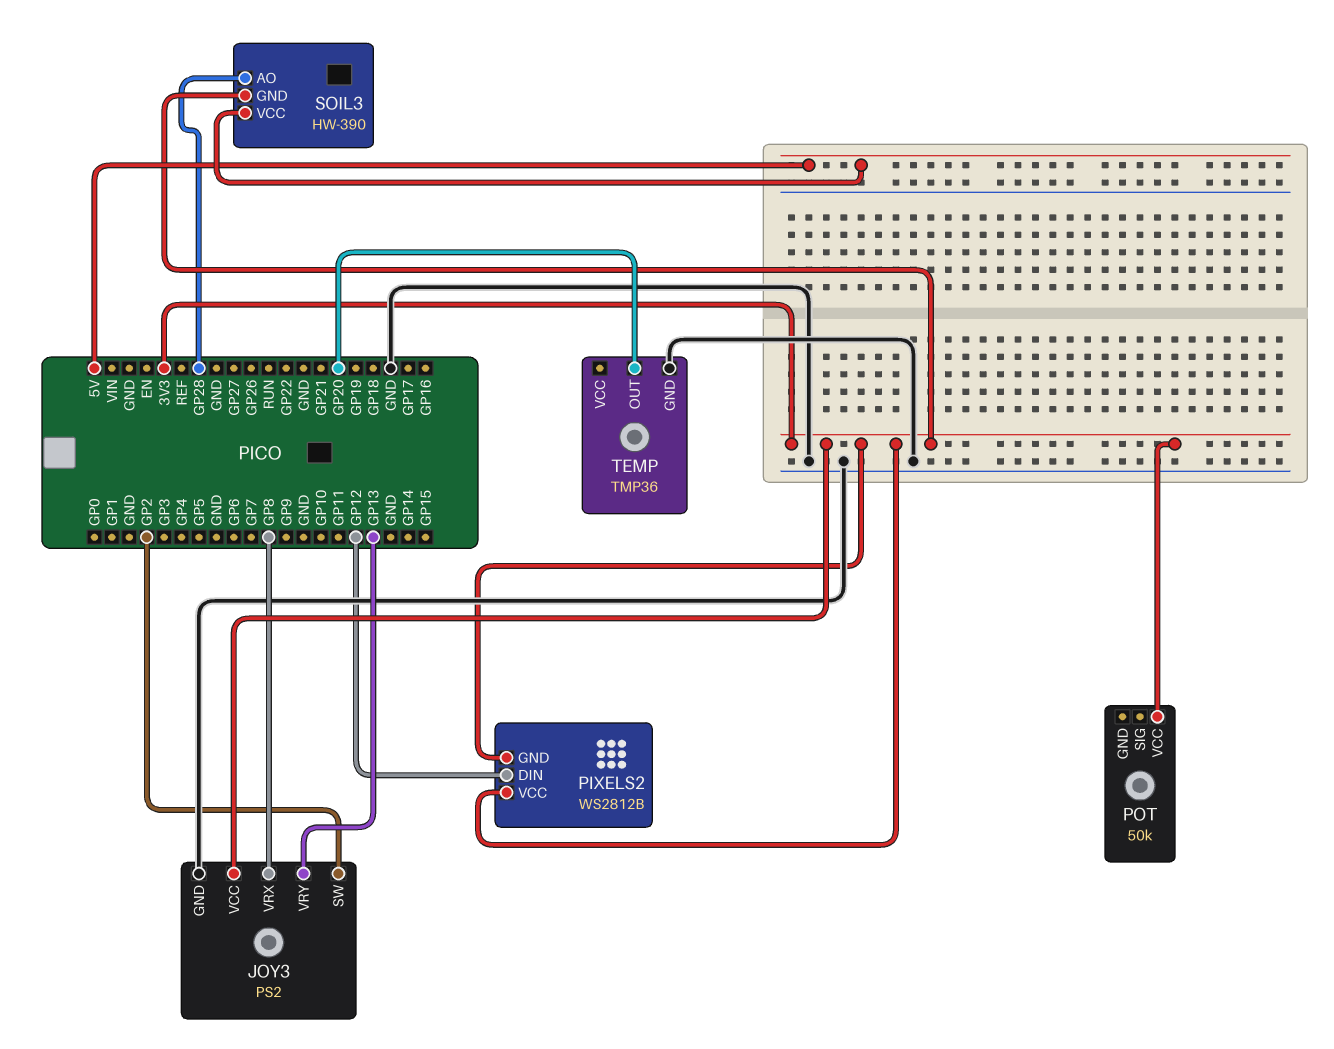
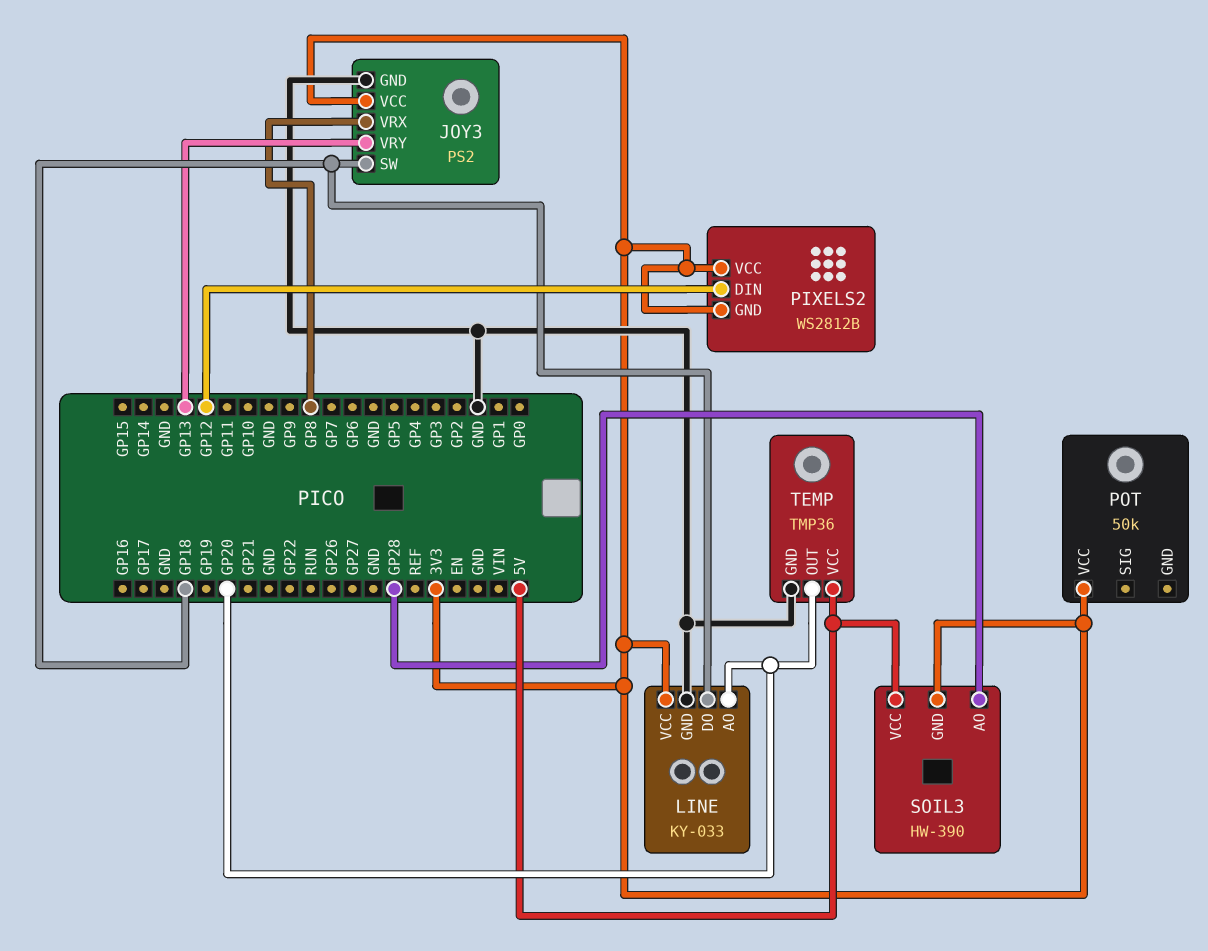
JOY3 pin SW: GP2 -> GP18
LINE: none -> KY-033
LINE pin AO: none -> GP20
LINE pin DO: none -> GP18
LINE pin GND: none -> GND
LINE pin VCC: none -> 3V3
TEMP pin VCC: none -> 5V

